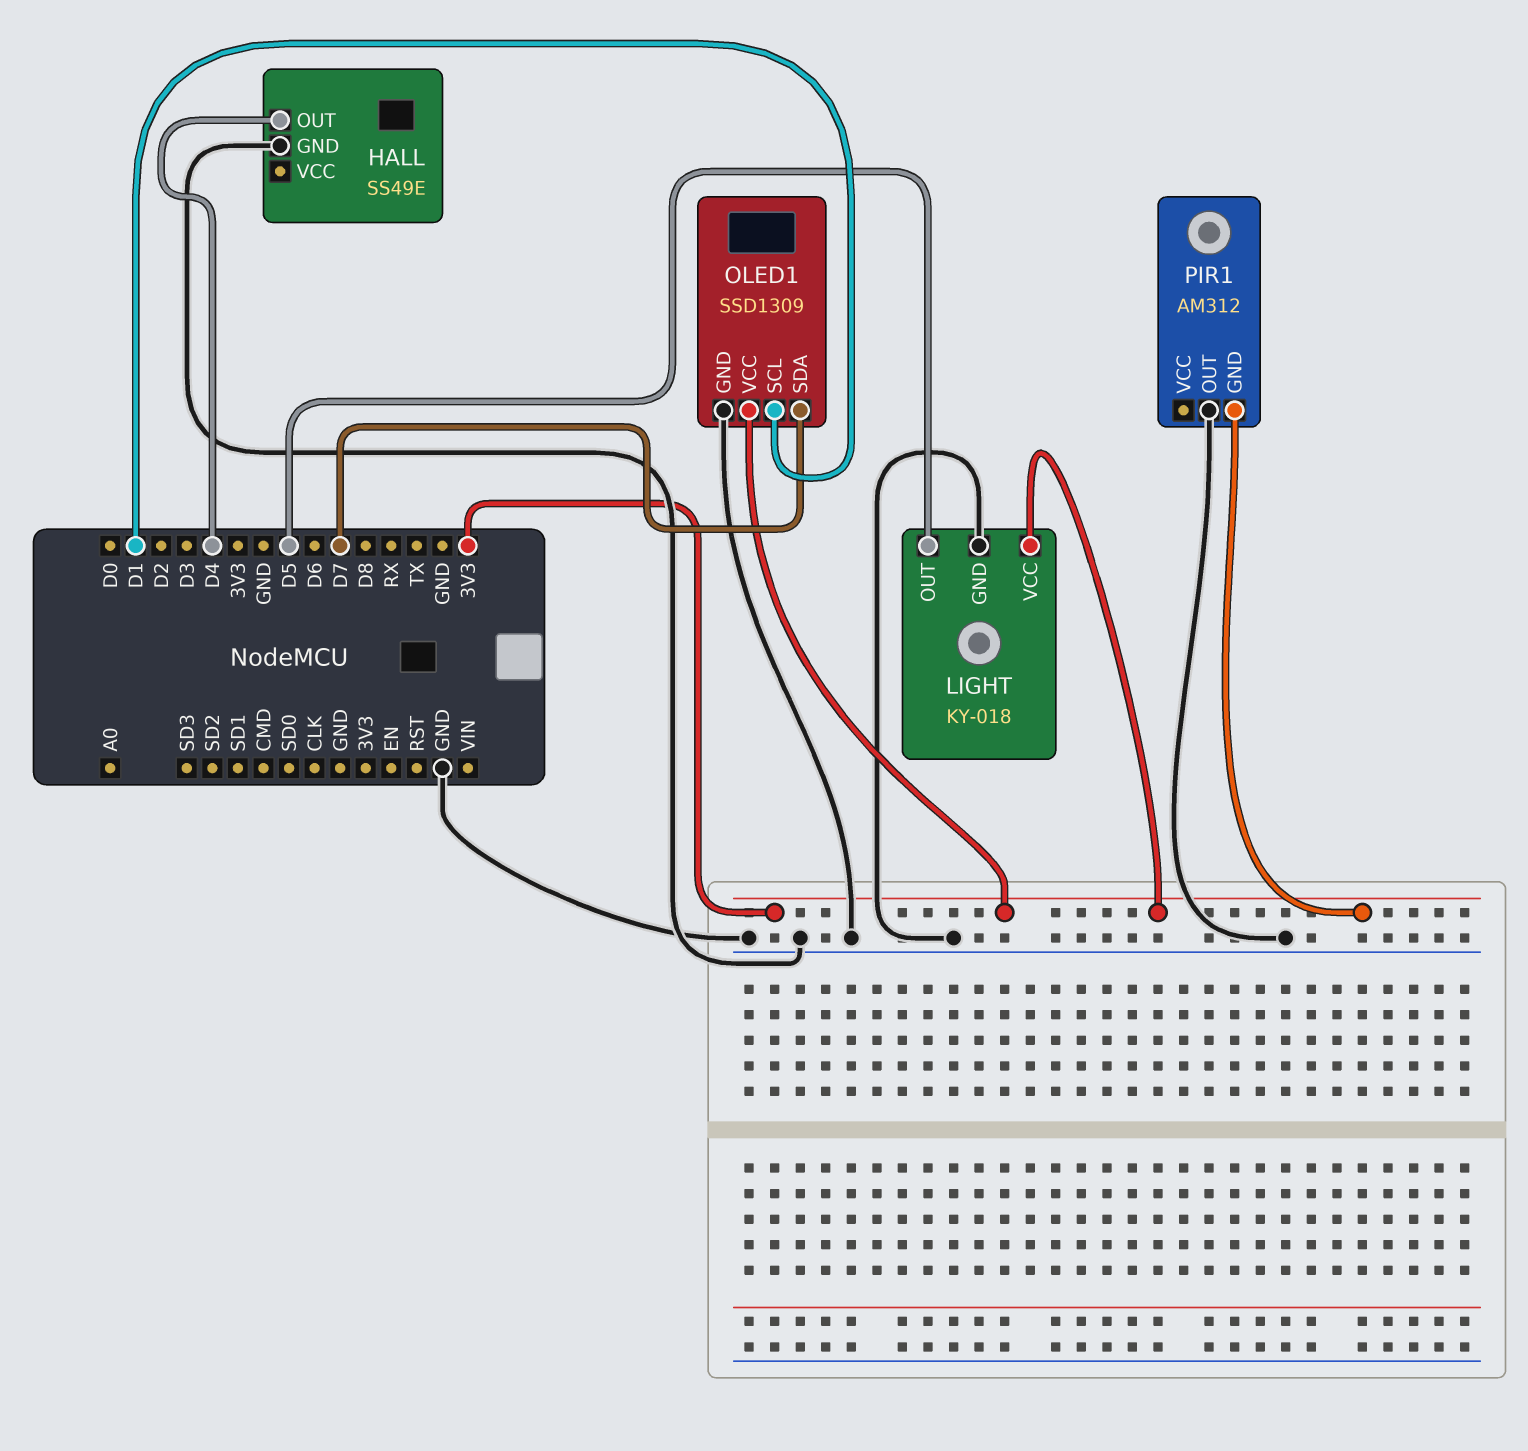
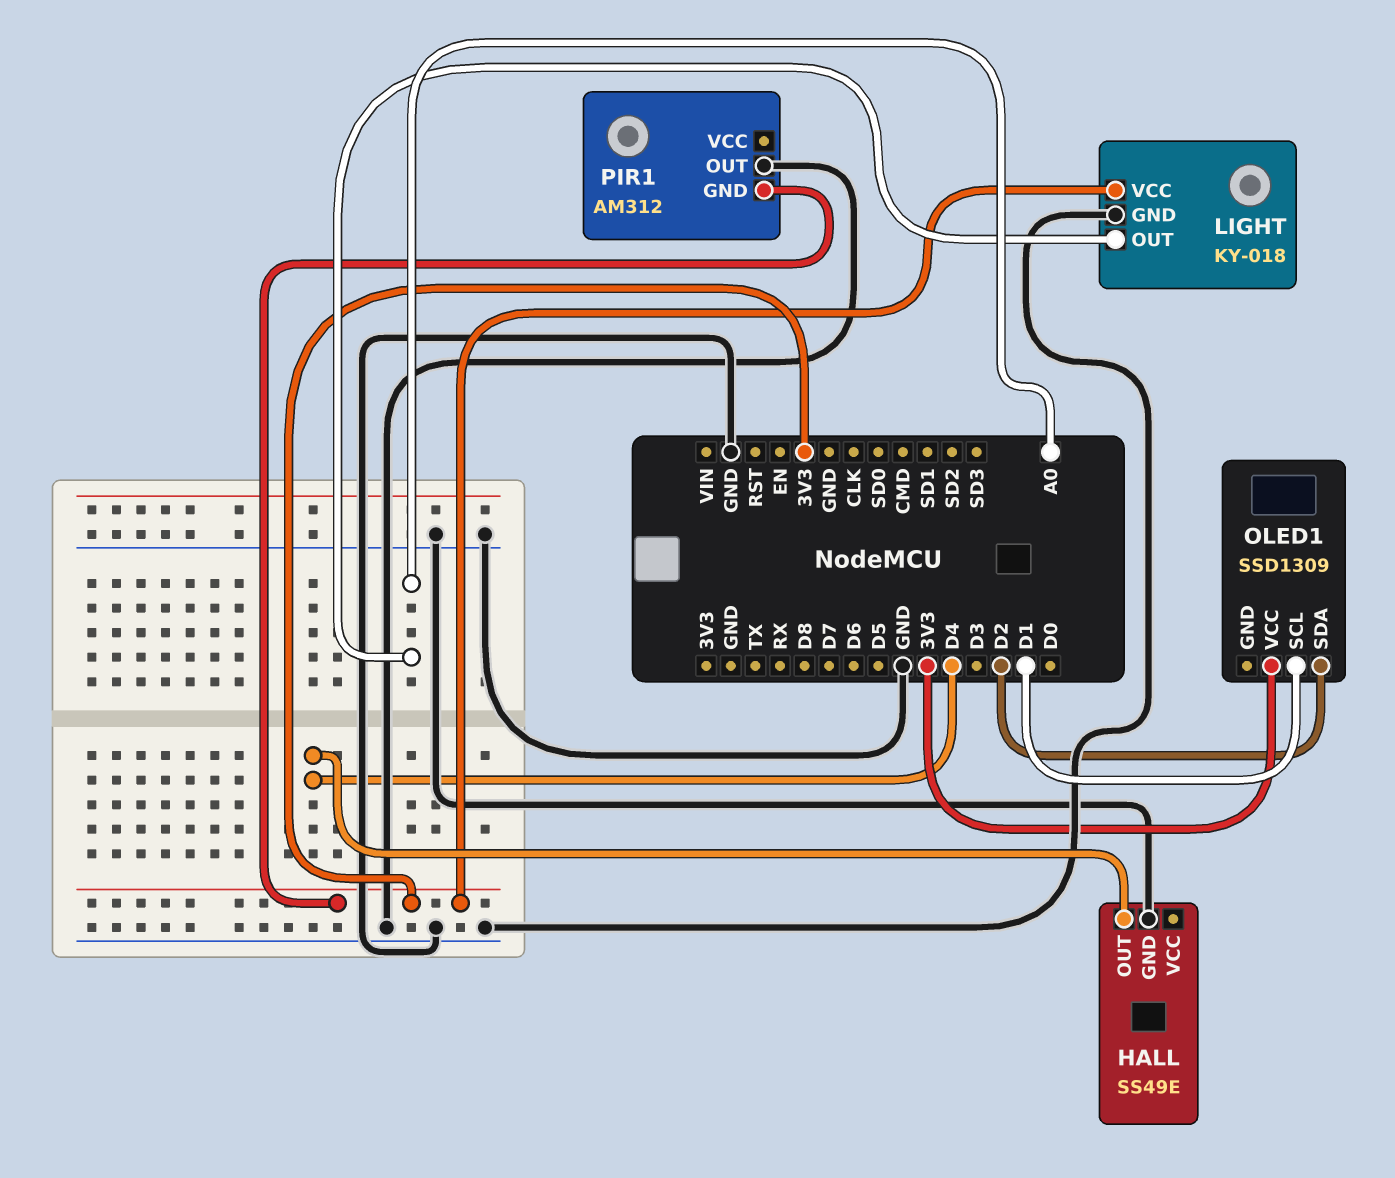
LIGHT pin OUT: D5 -> A0
OLED1 pin GND: GND -> none
OLED1 pin SDA: D7 -> D2

